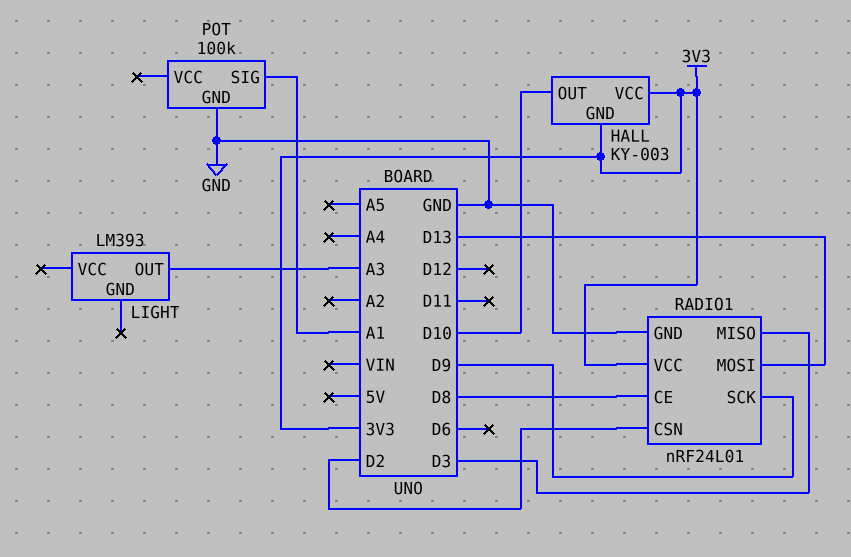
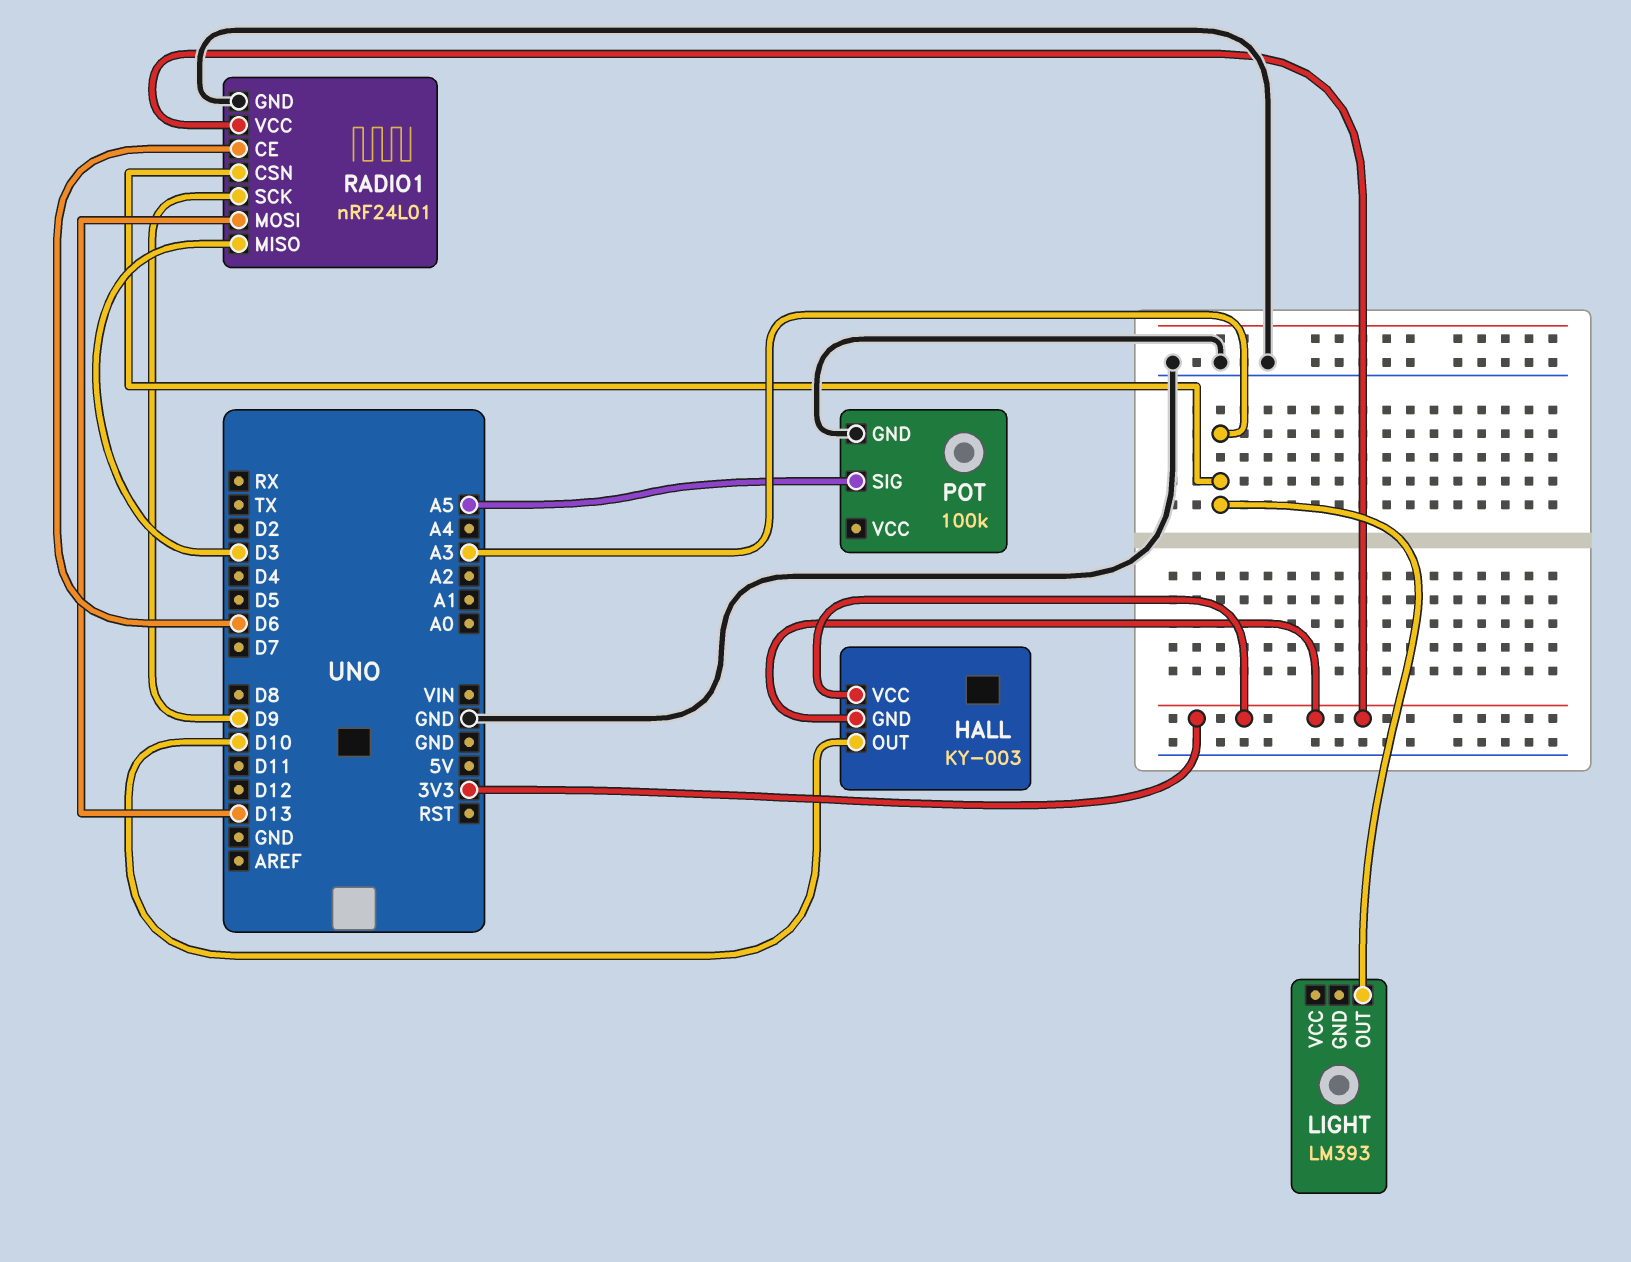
POT pin SIG: A1 -> A5
RADIO1 pin CE: D8 -> D6
RADIO1 pin CSN: D2 -> A3

